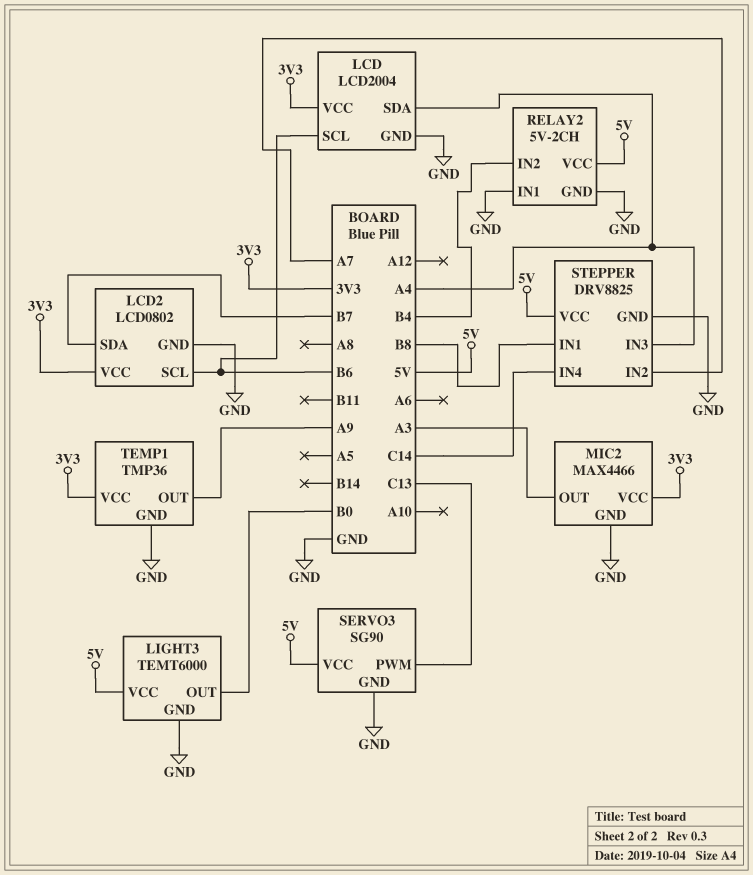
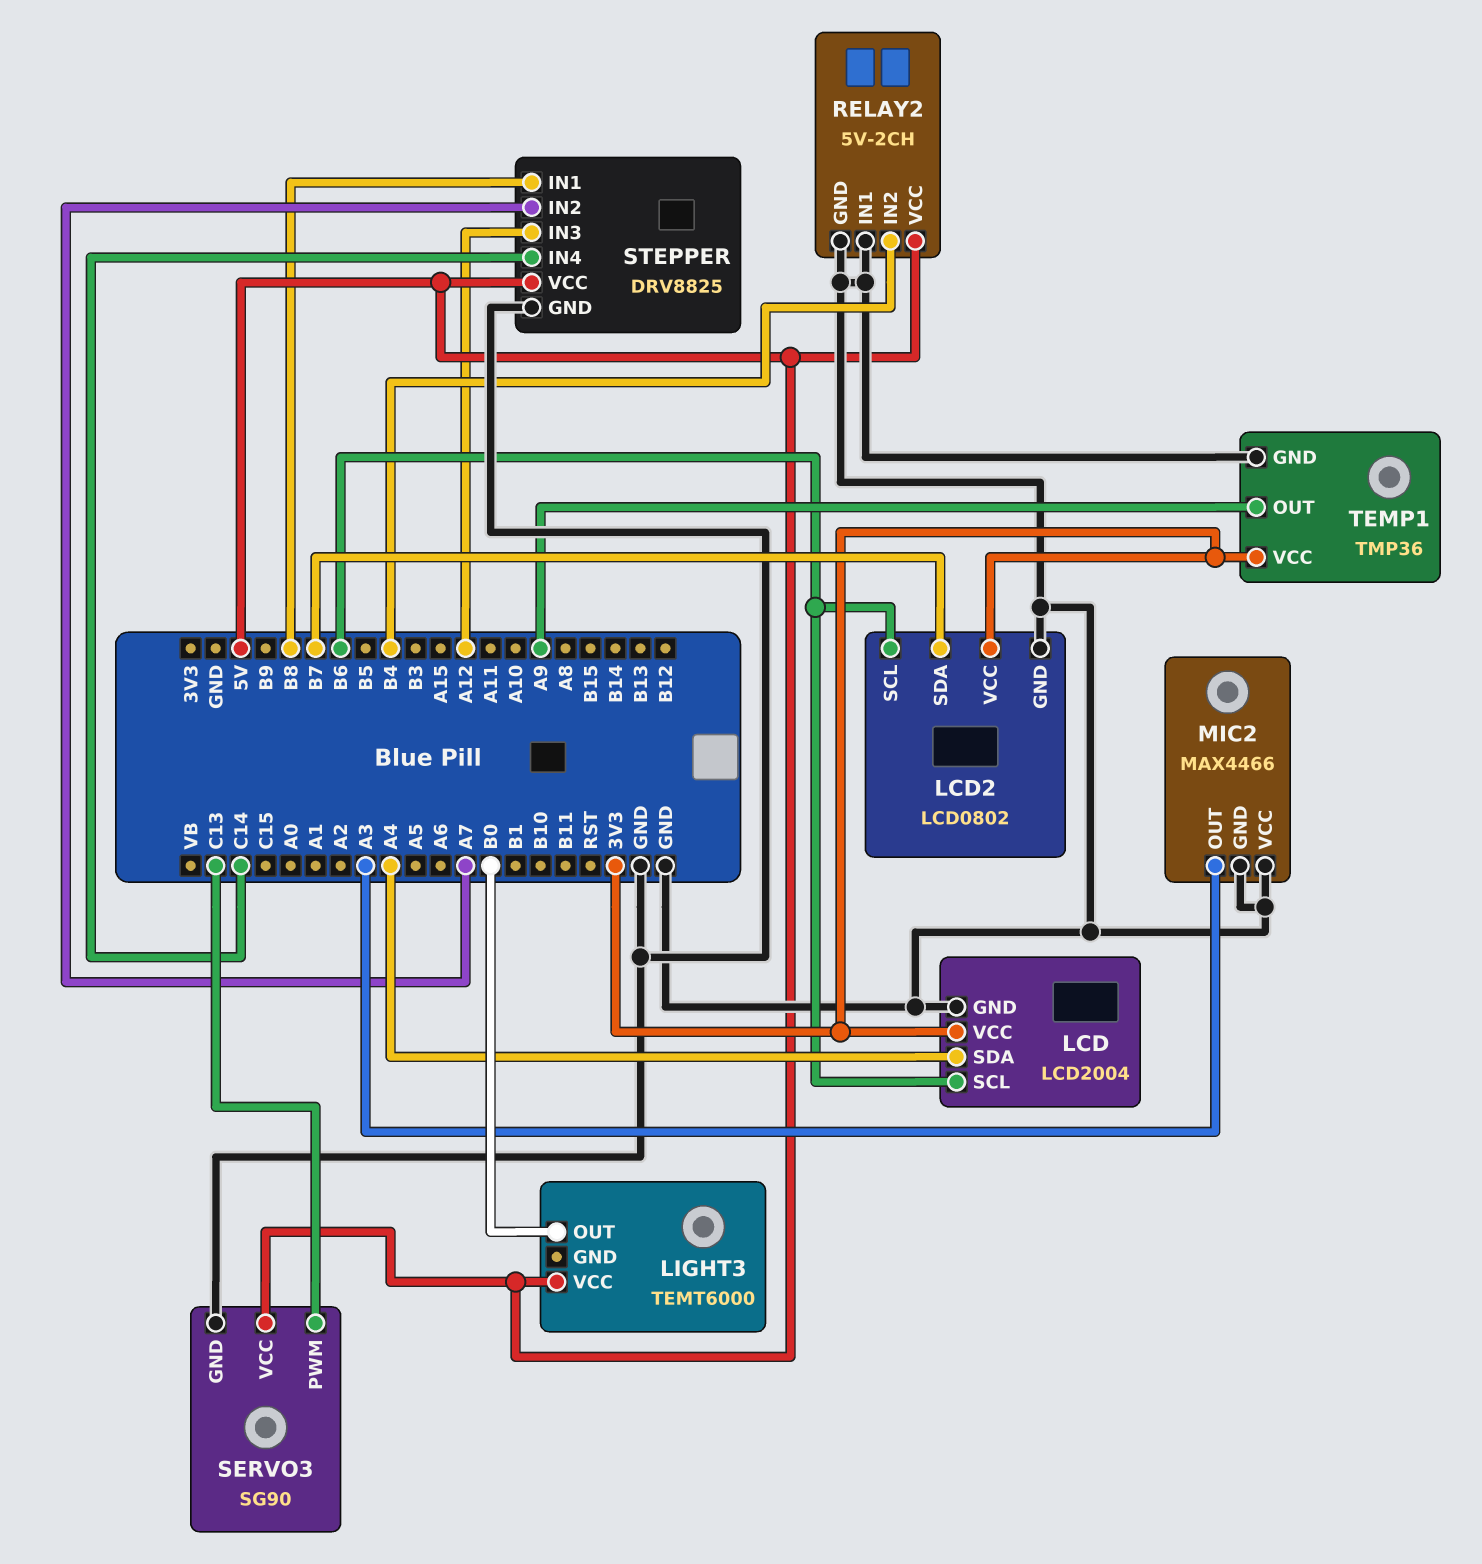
LIGHT3 pin GND: GND -> none
MIC2 pin VCC: 3V3 -> GND
STEPPER pin IN3: A4 -> A12

